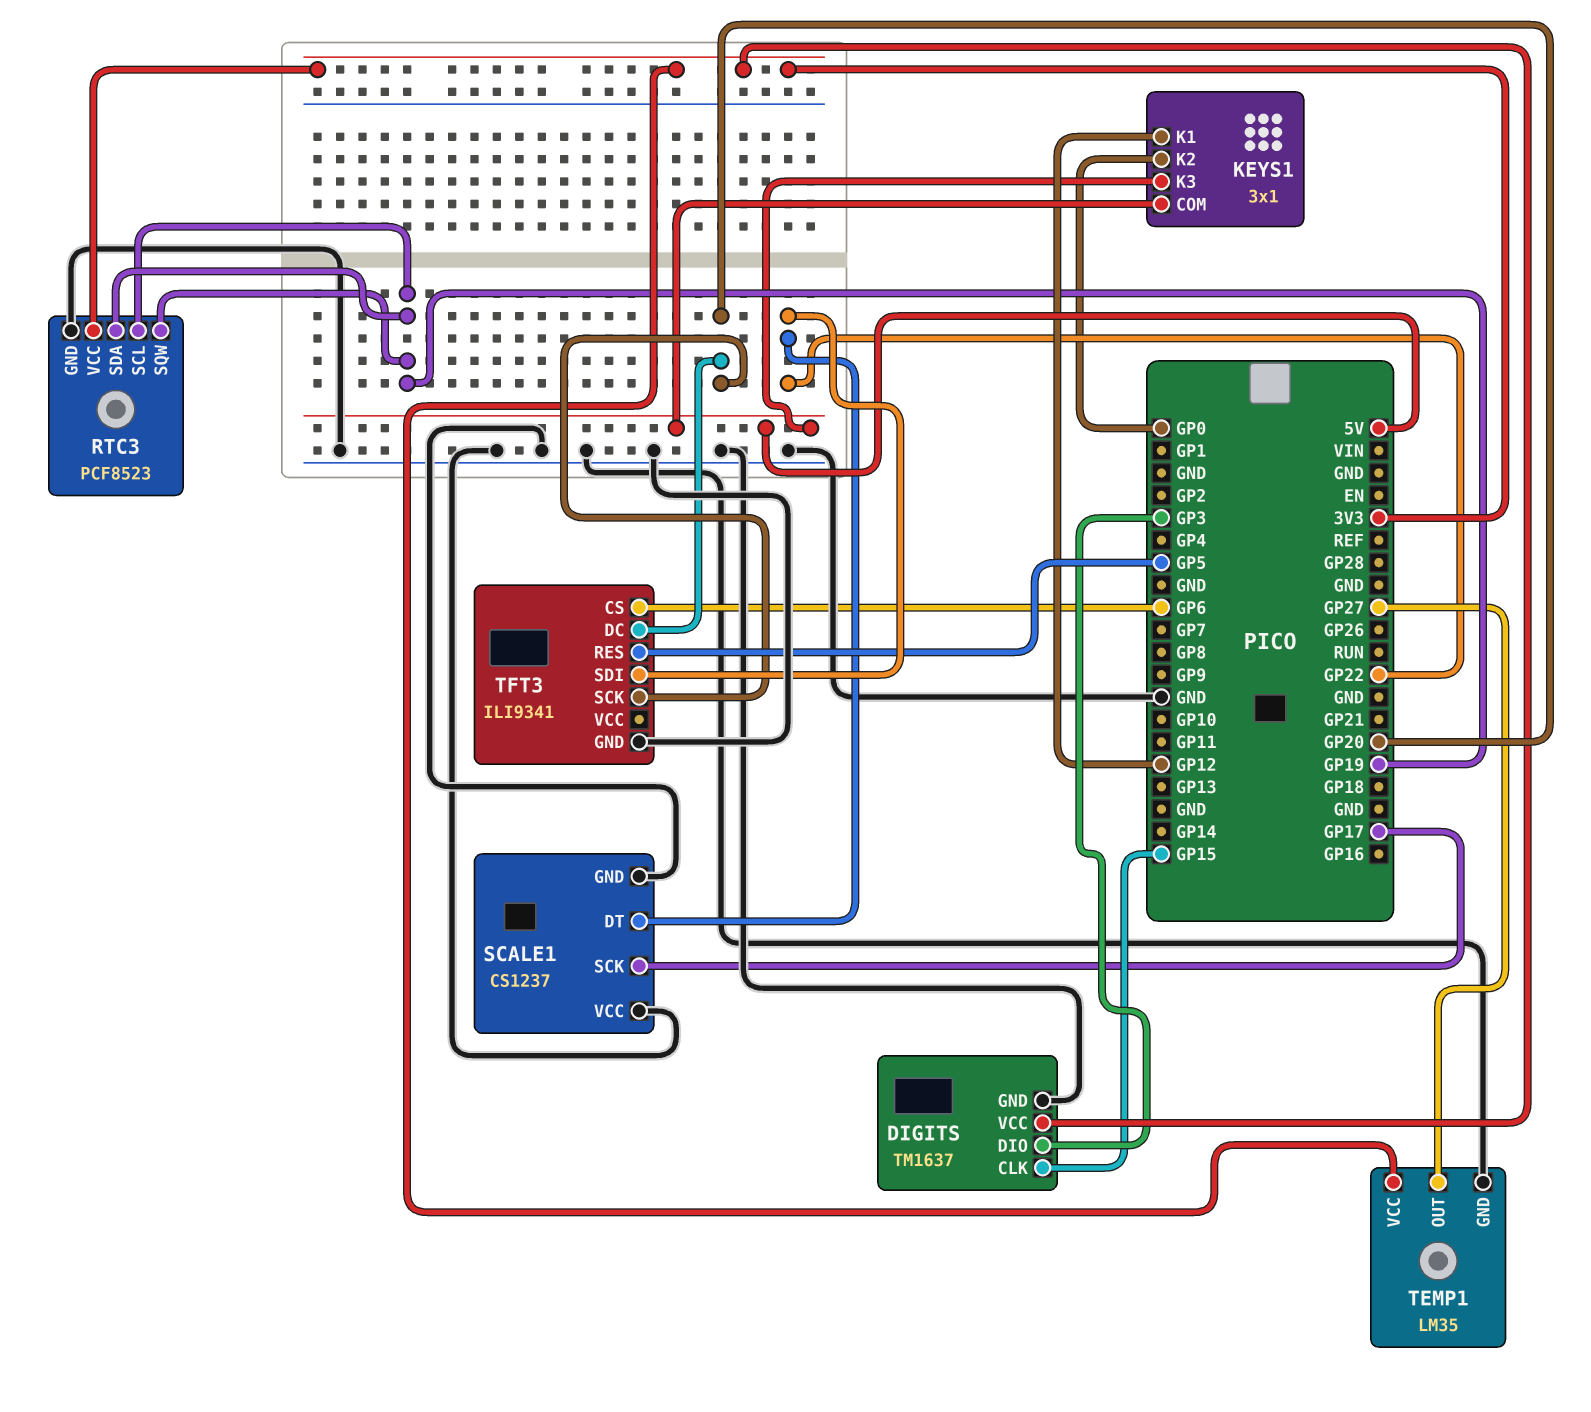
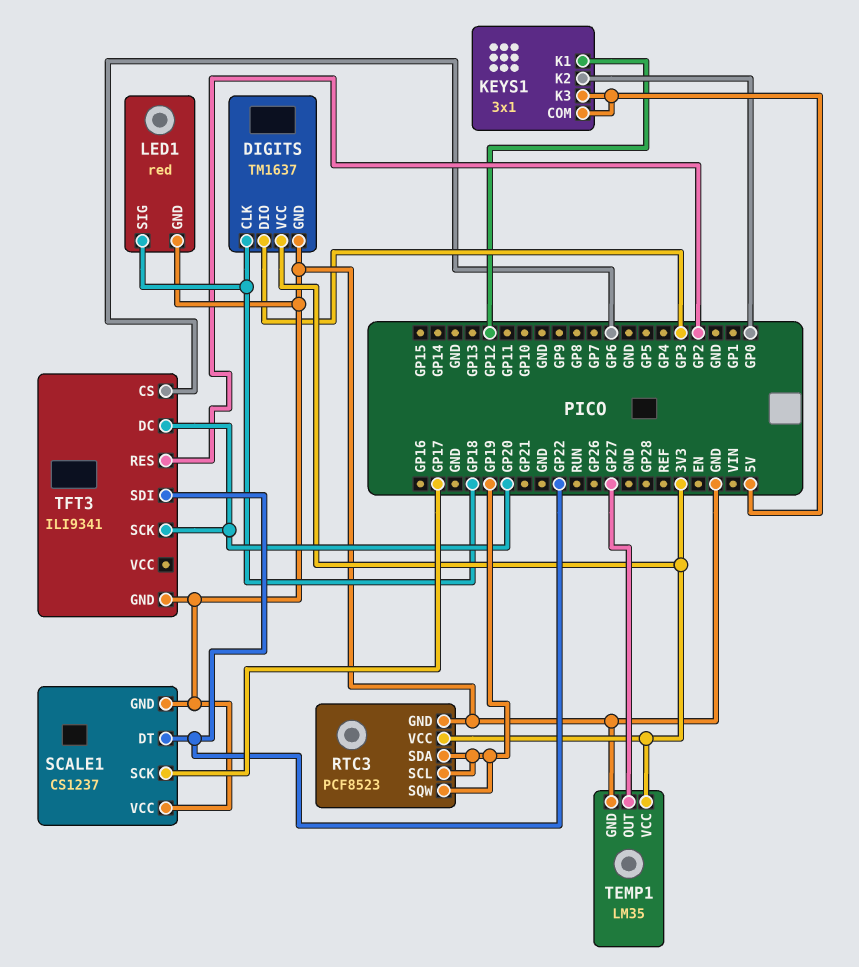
DIGITS pin CLK: GP15 -> GP18
LED1: none -> red
LED1 pin GND: none -> GND
LED1 pin SIG: none -> GP18
TFT3 pin RES: GP5 -> GP2

